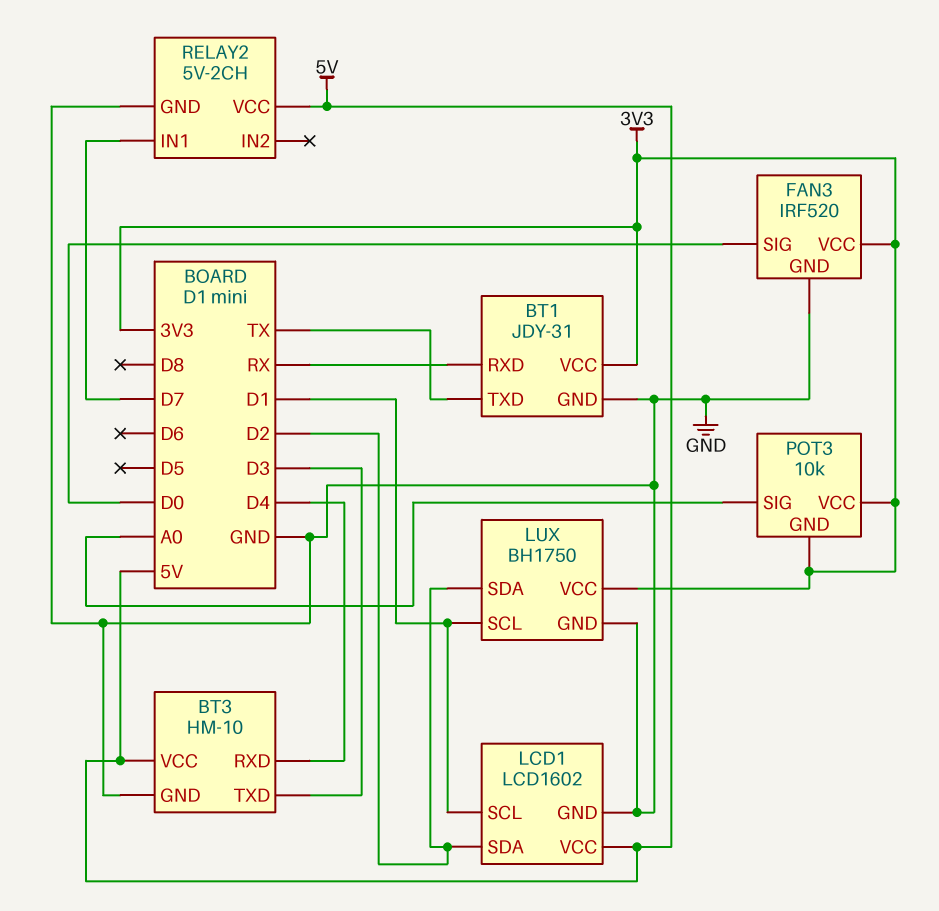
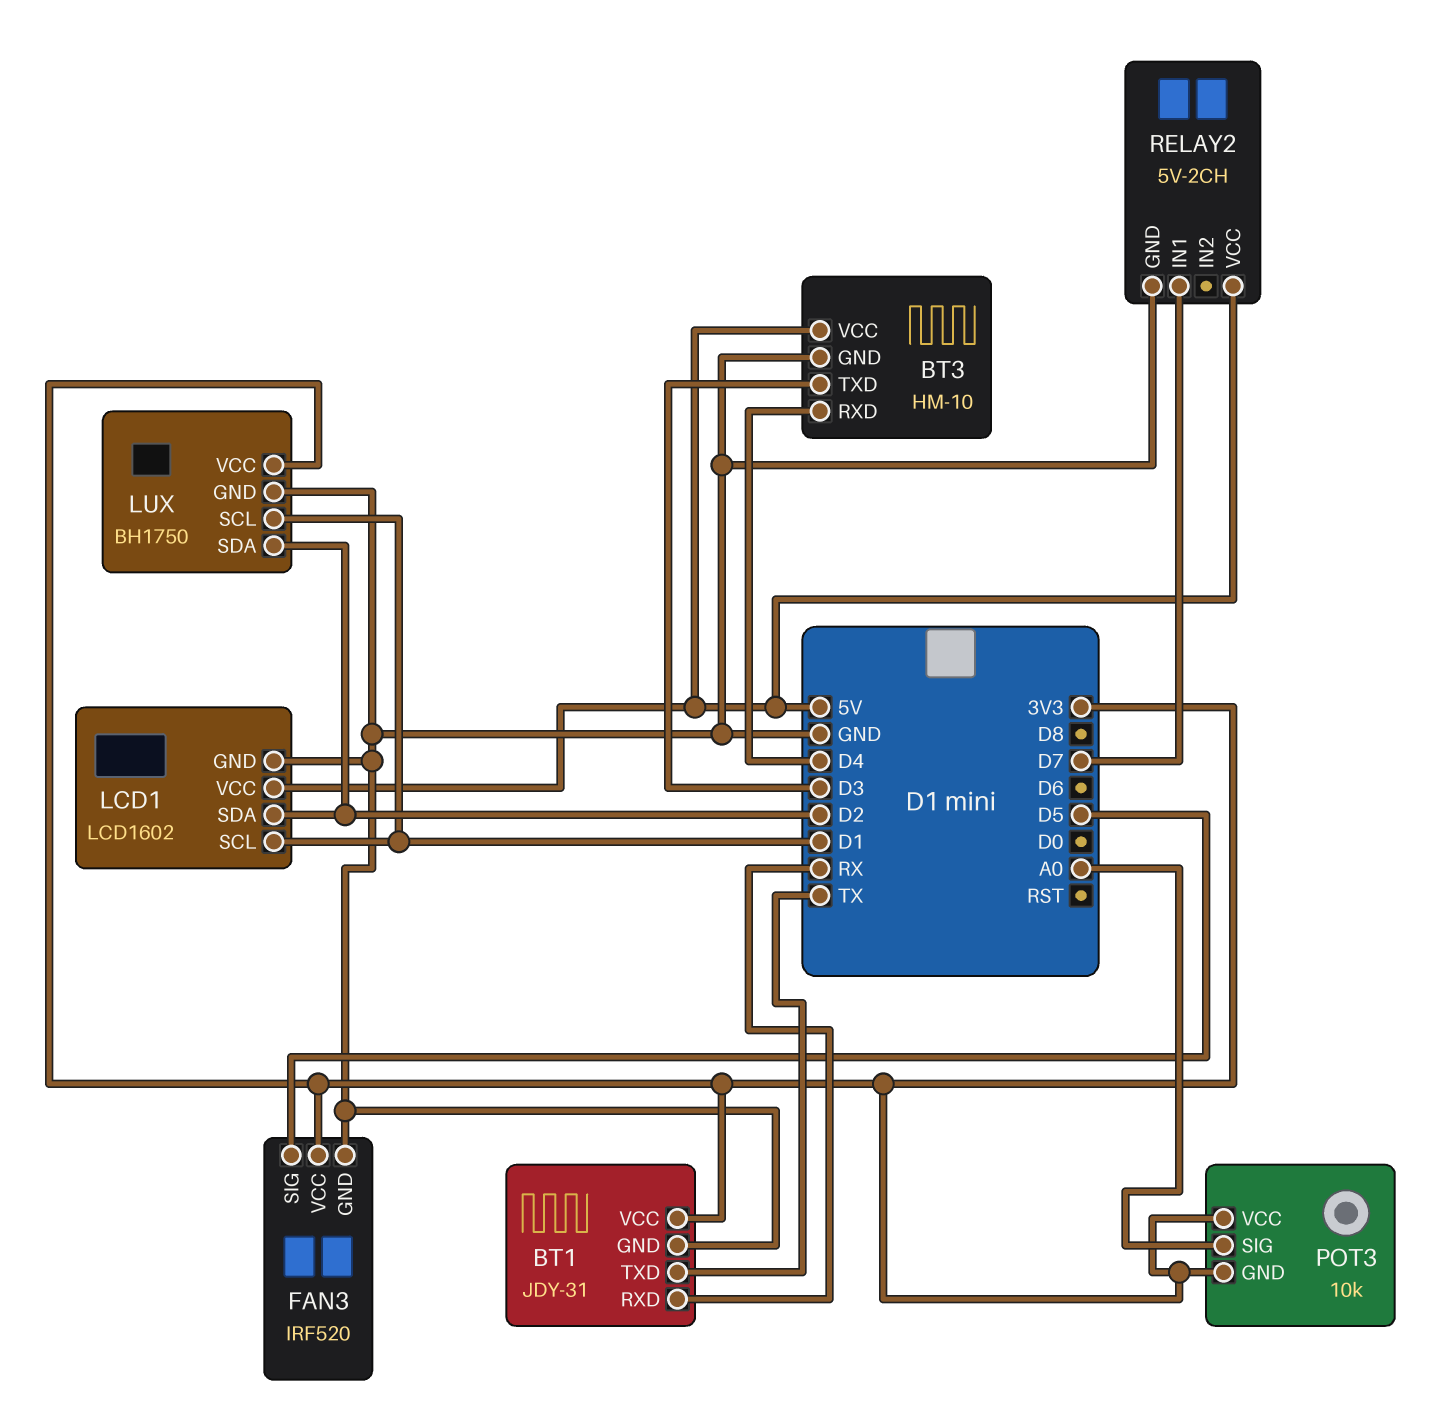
FAN3 pin SIG: D0 -> D5

